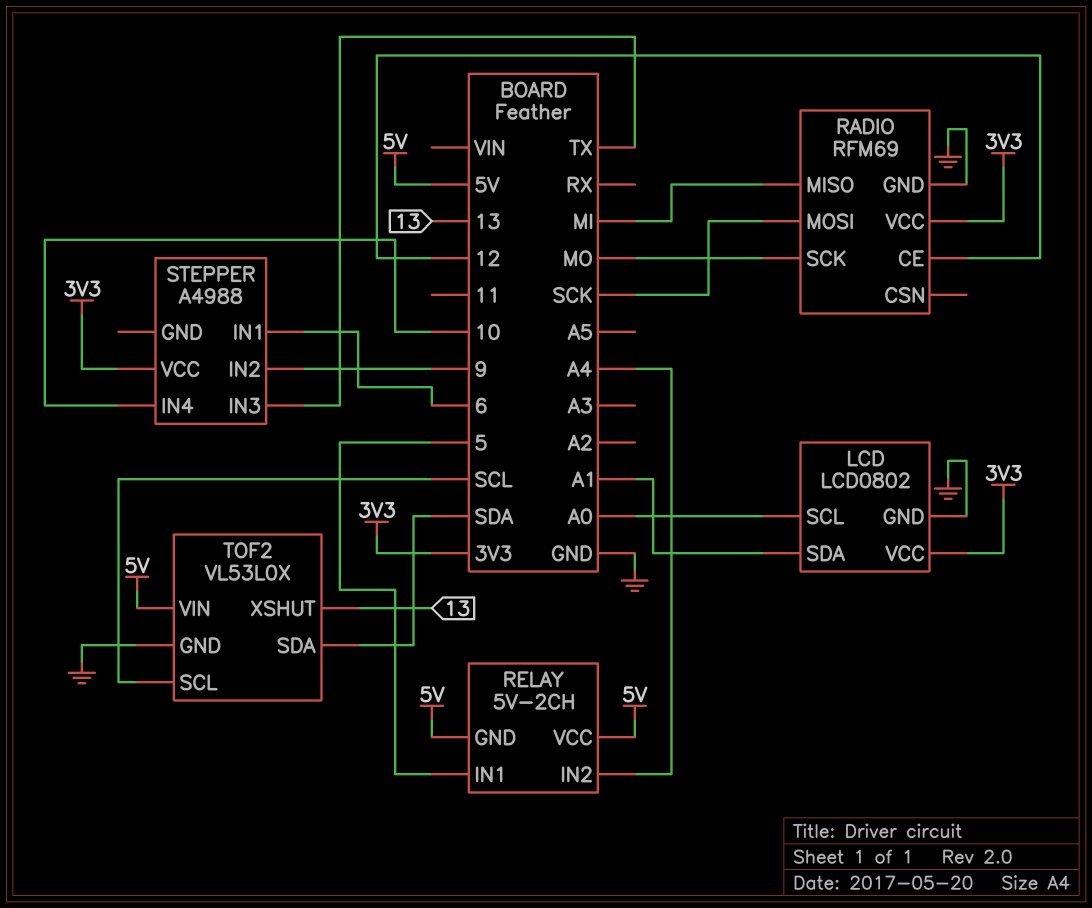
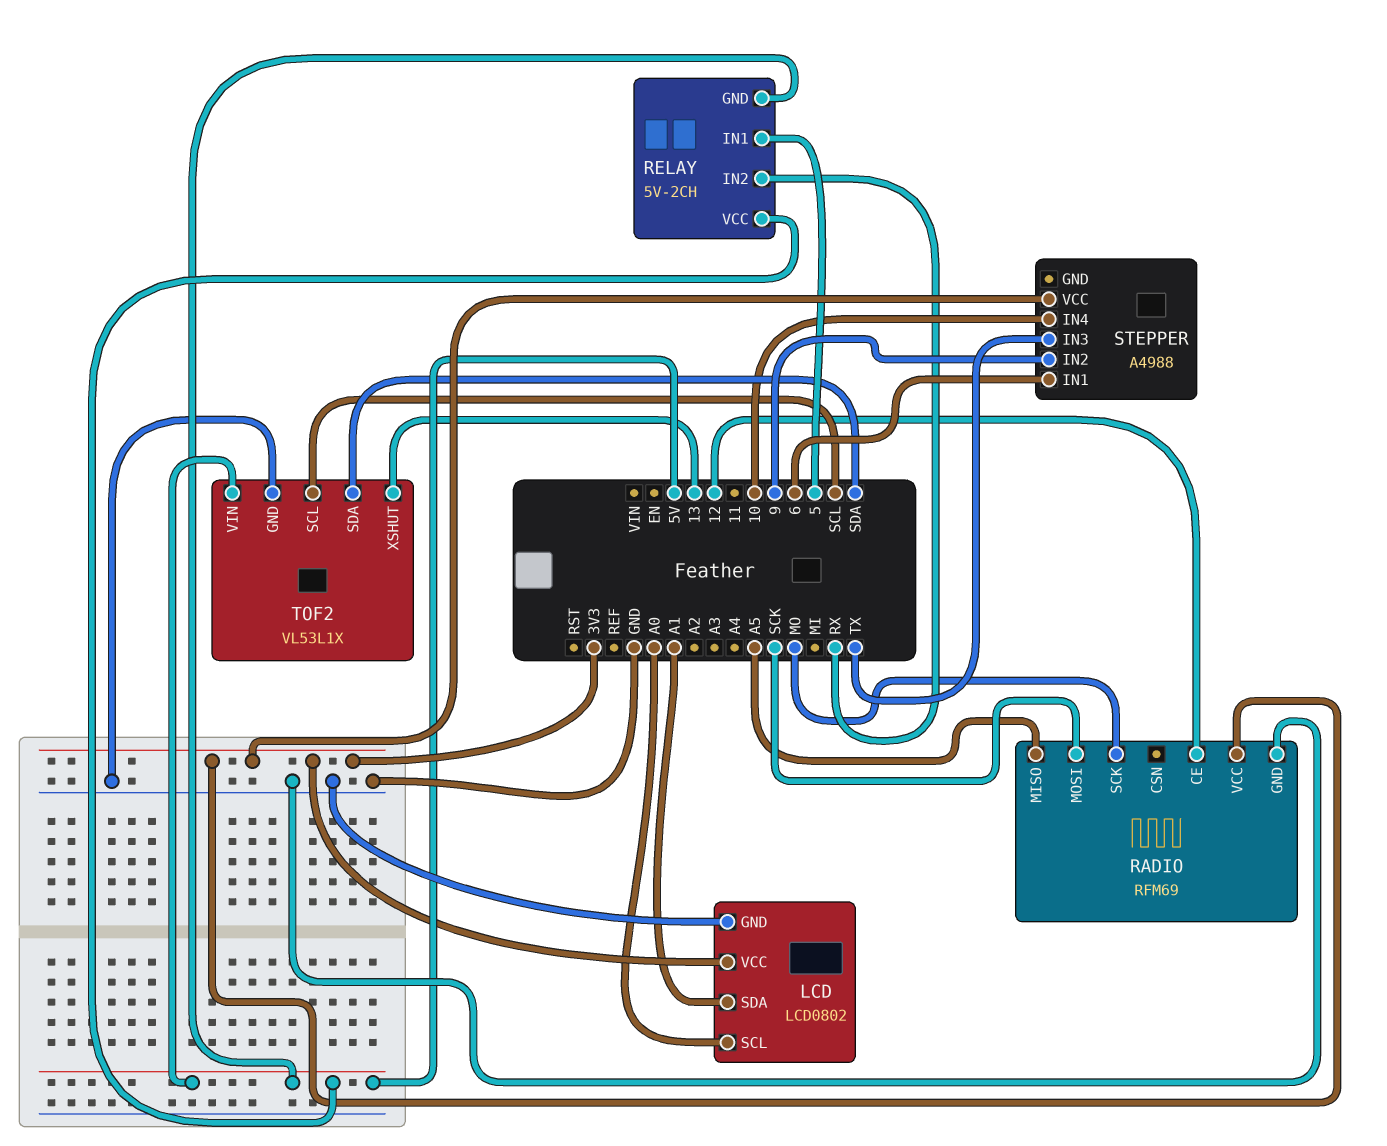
RADIO pin MISO: MI -> A5
RELAY pin IN2: A4 -> RX
TOF2: VL53L0X -> VL53L1X

